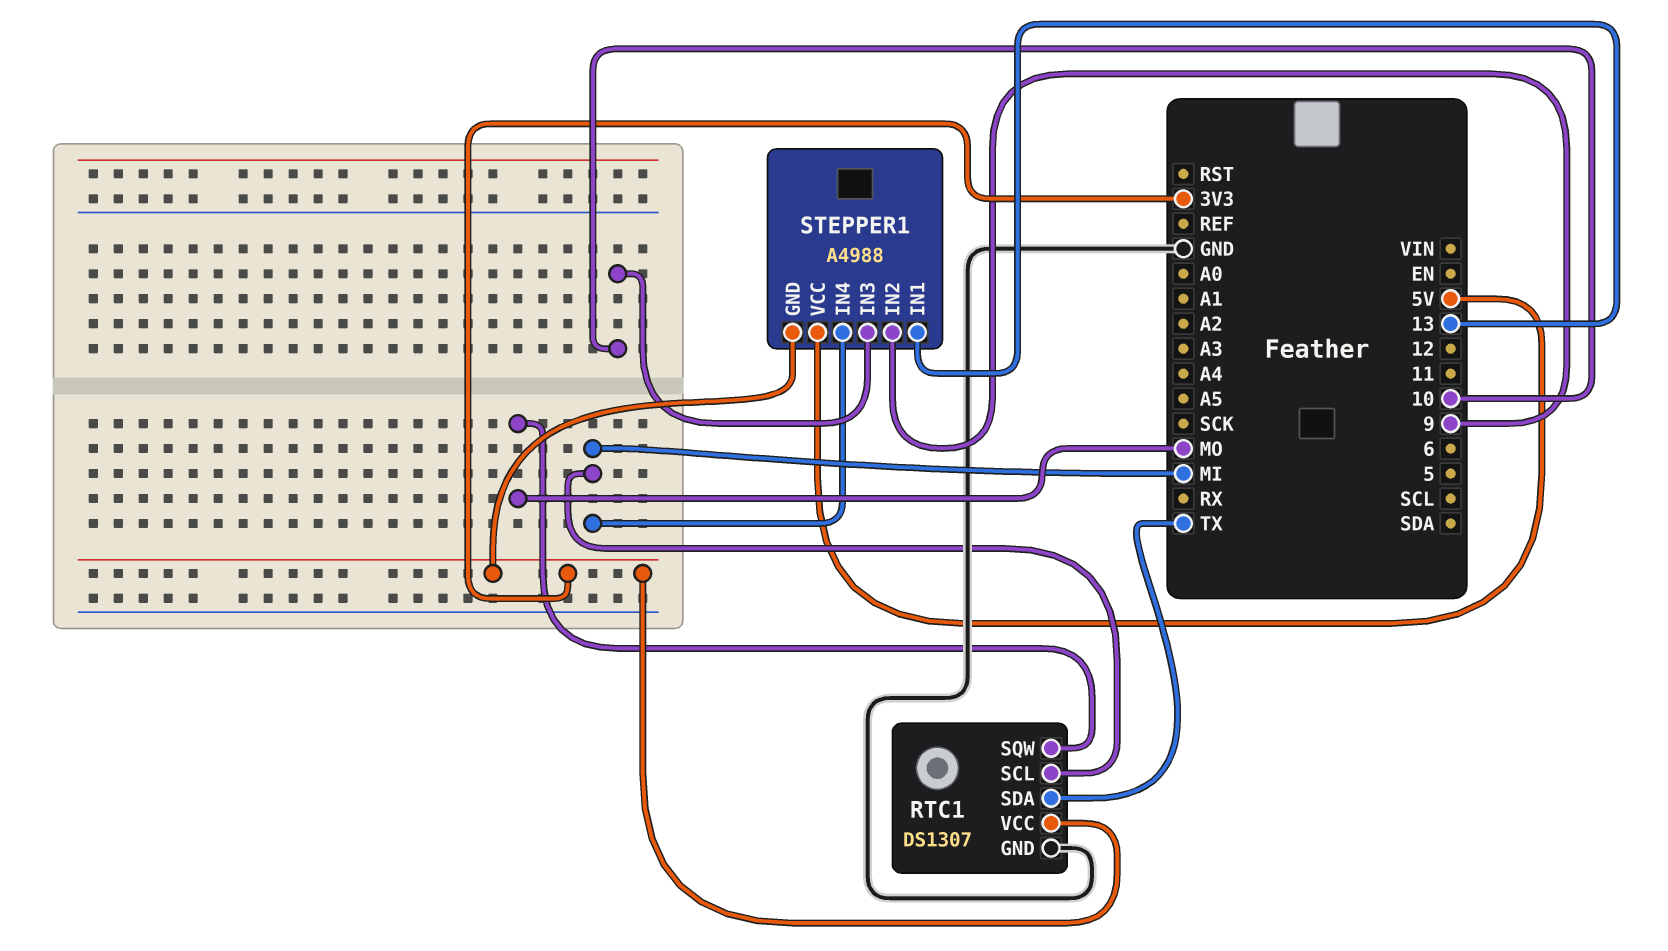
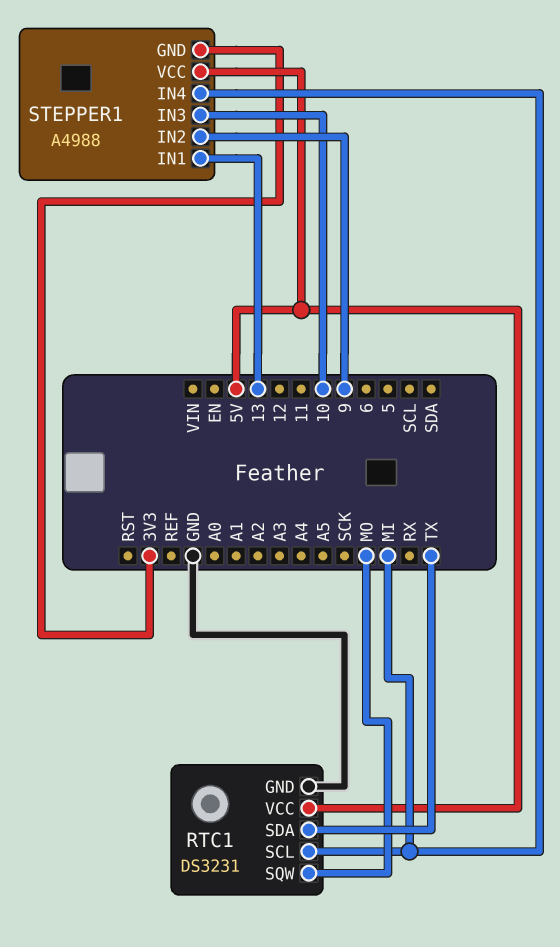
RTC1: DS1307 -> DS3231
RTC1 pin VCC: 3V3 -> 5V

